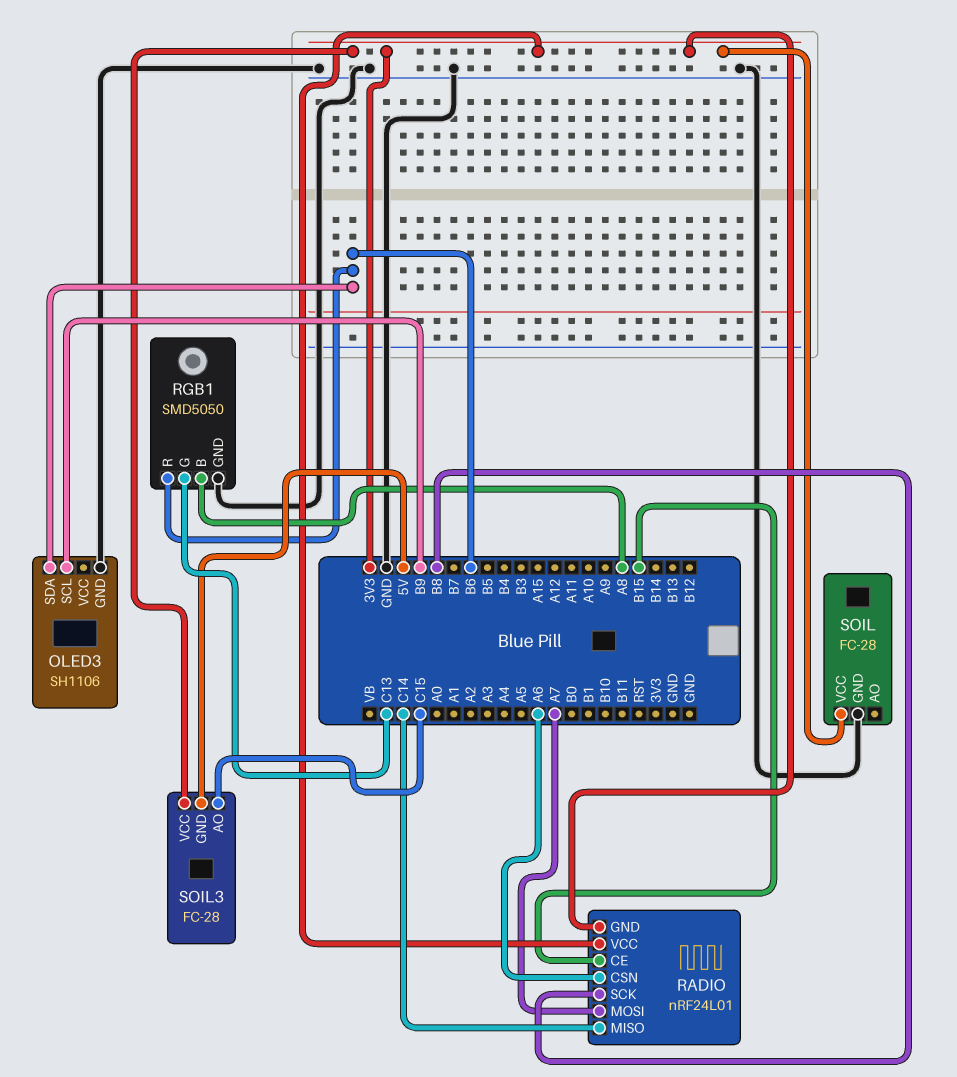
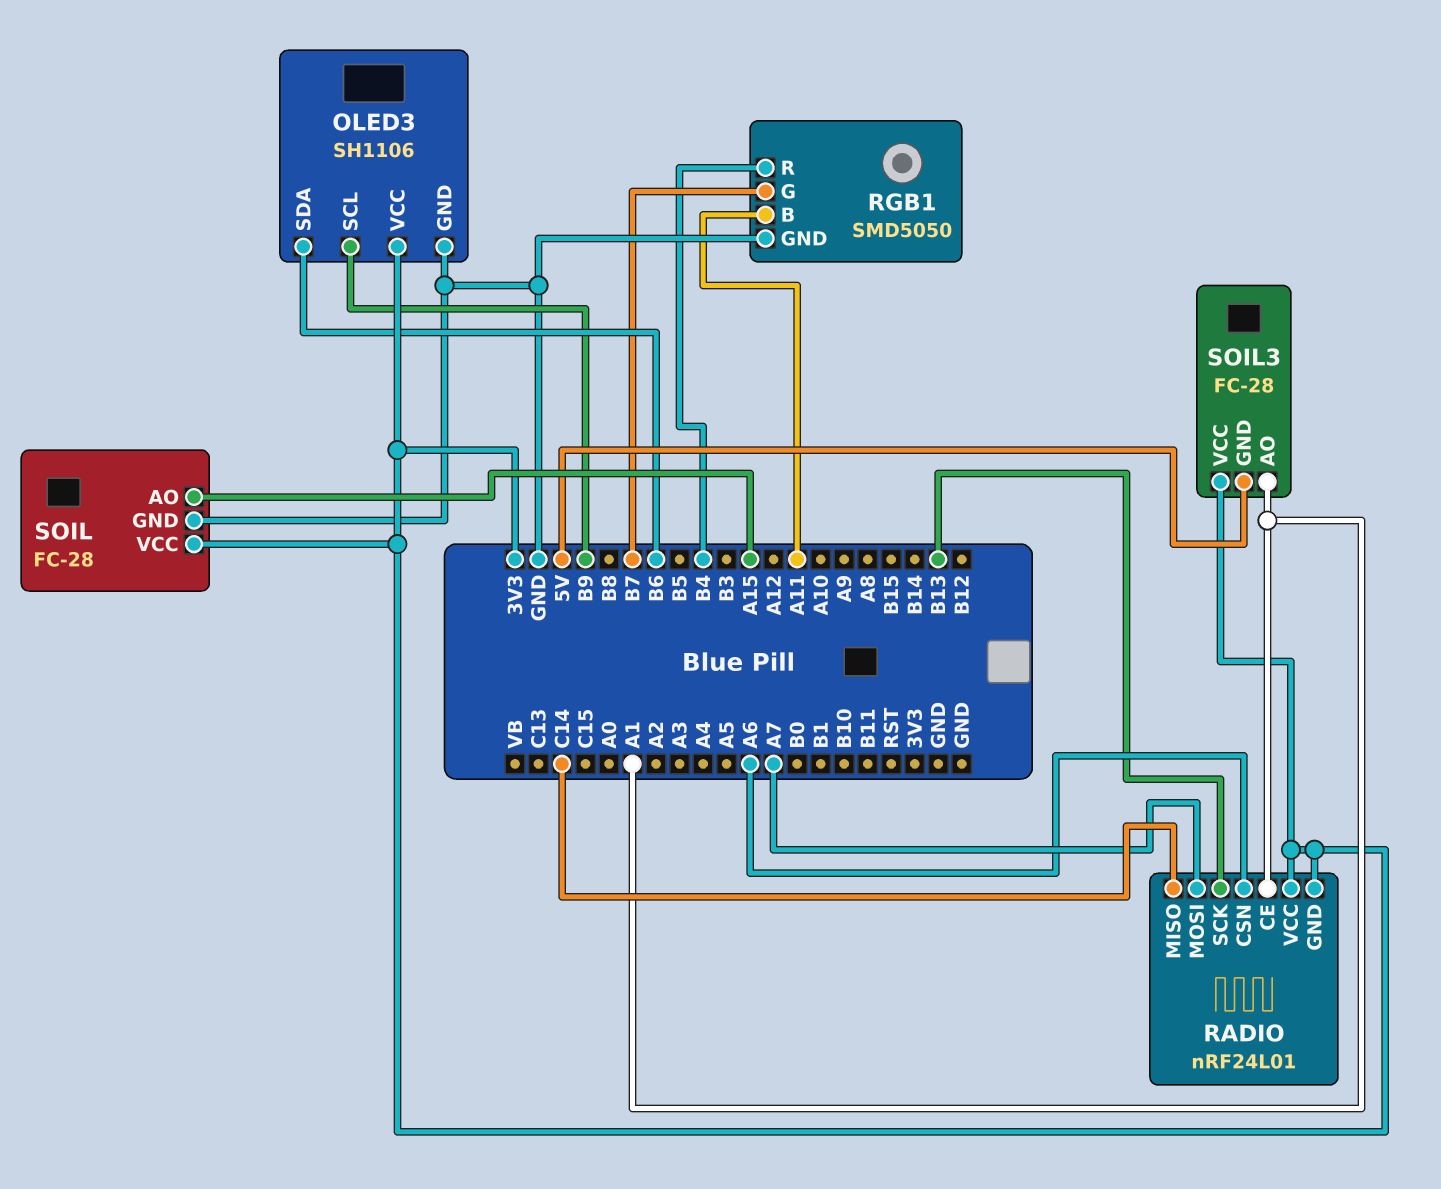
OLED3 pin VCC: none -> 3V3
RADIO pin CE: B15 -> A1
RADIO pin SCK: B8 -> B13
RGB1 pin B: A8 -> A11
RGB1 pin G: C13 -> B7
RGB1 pin R: B6 -> B4
SOIL pin AO: none -> A15
SOIL3 pin AO: C15 -> A1

